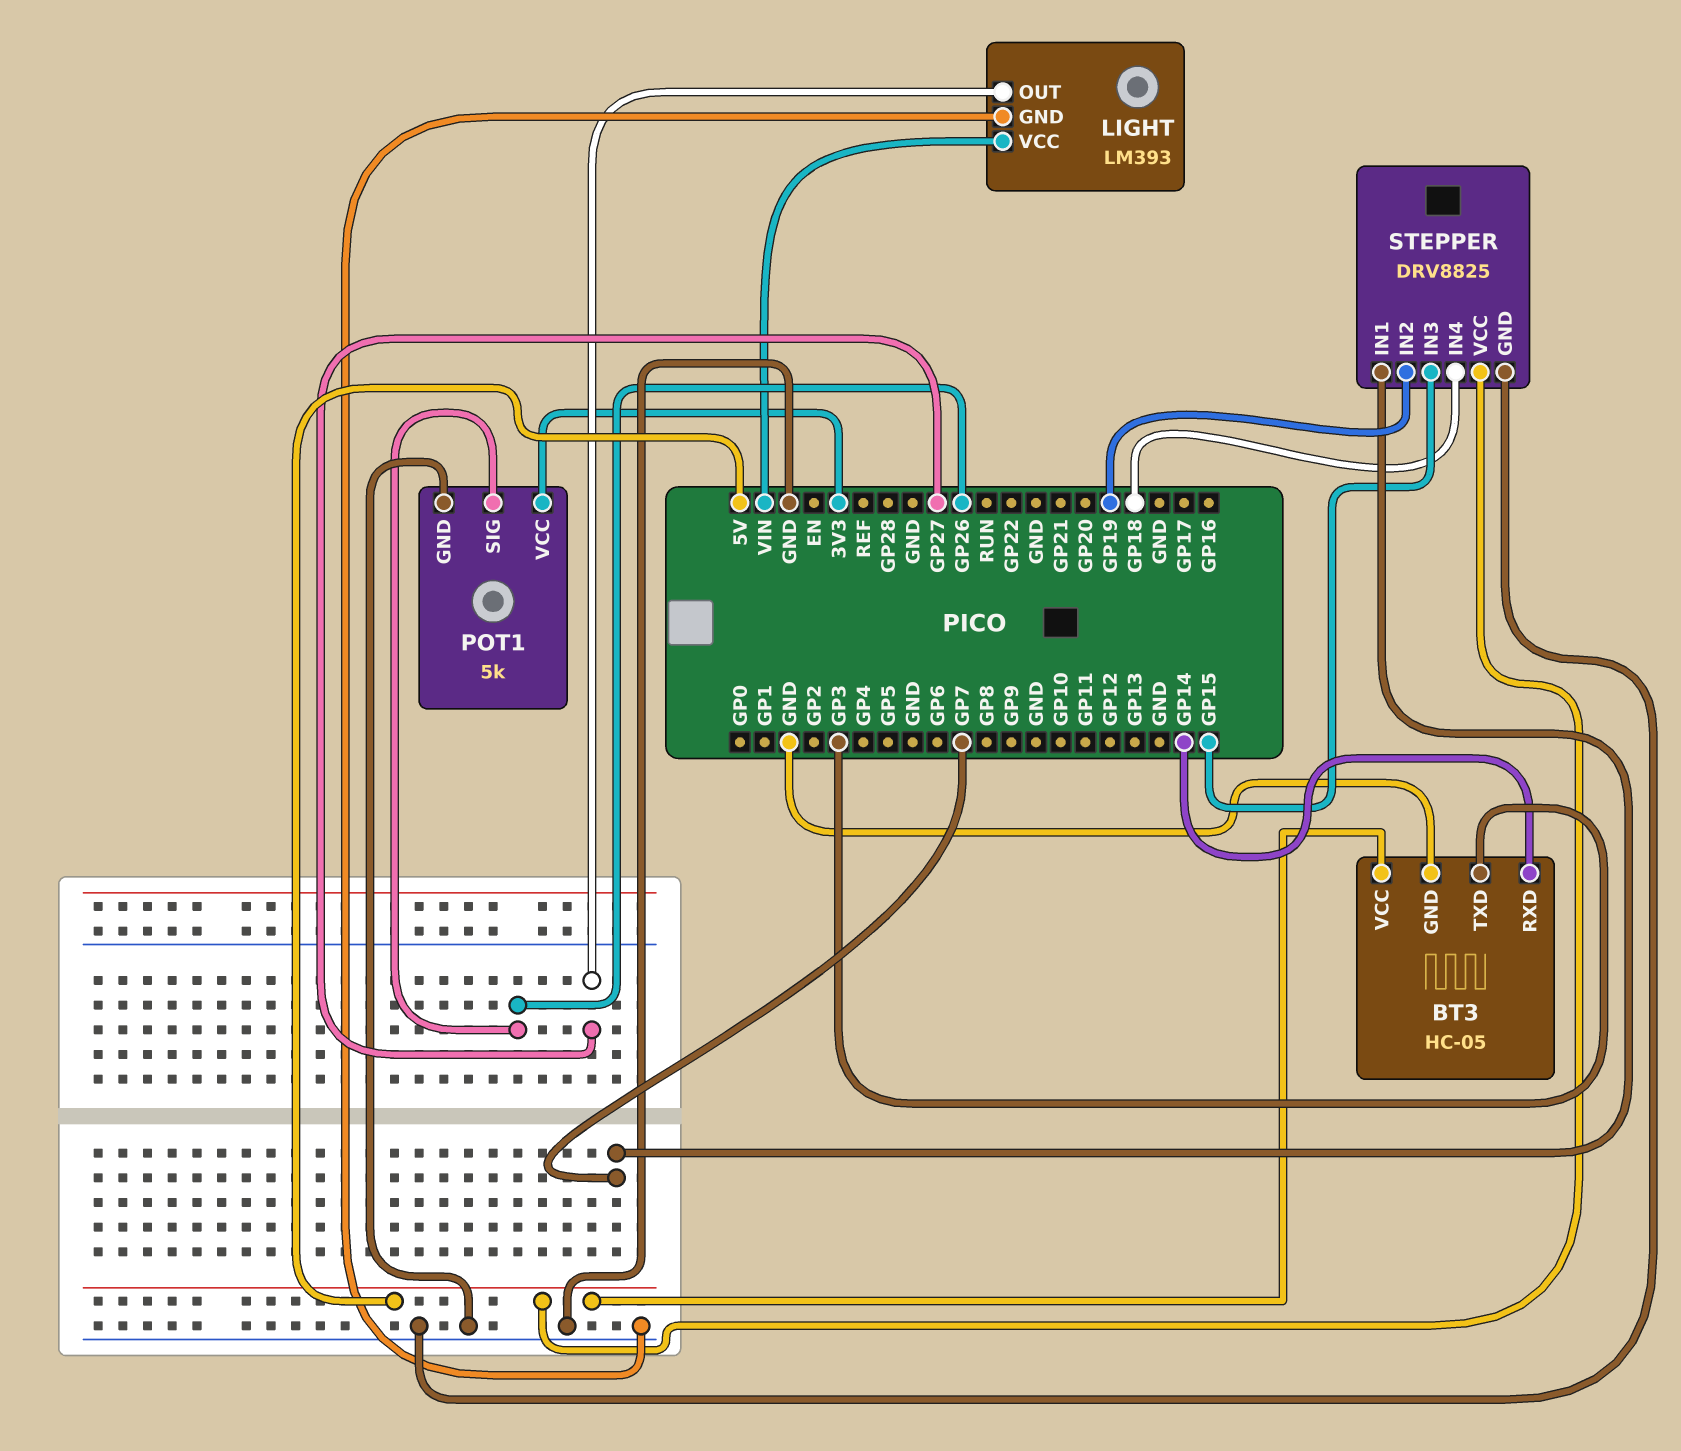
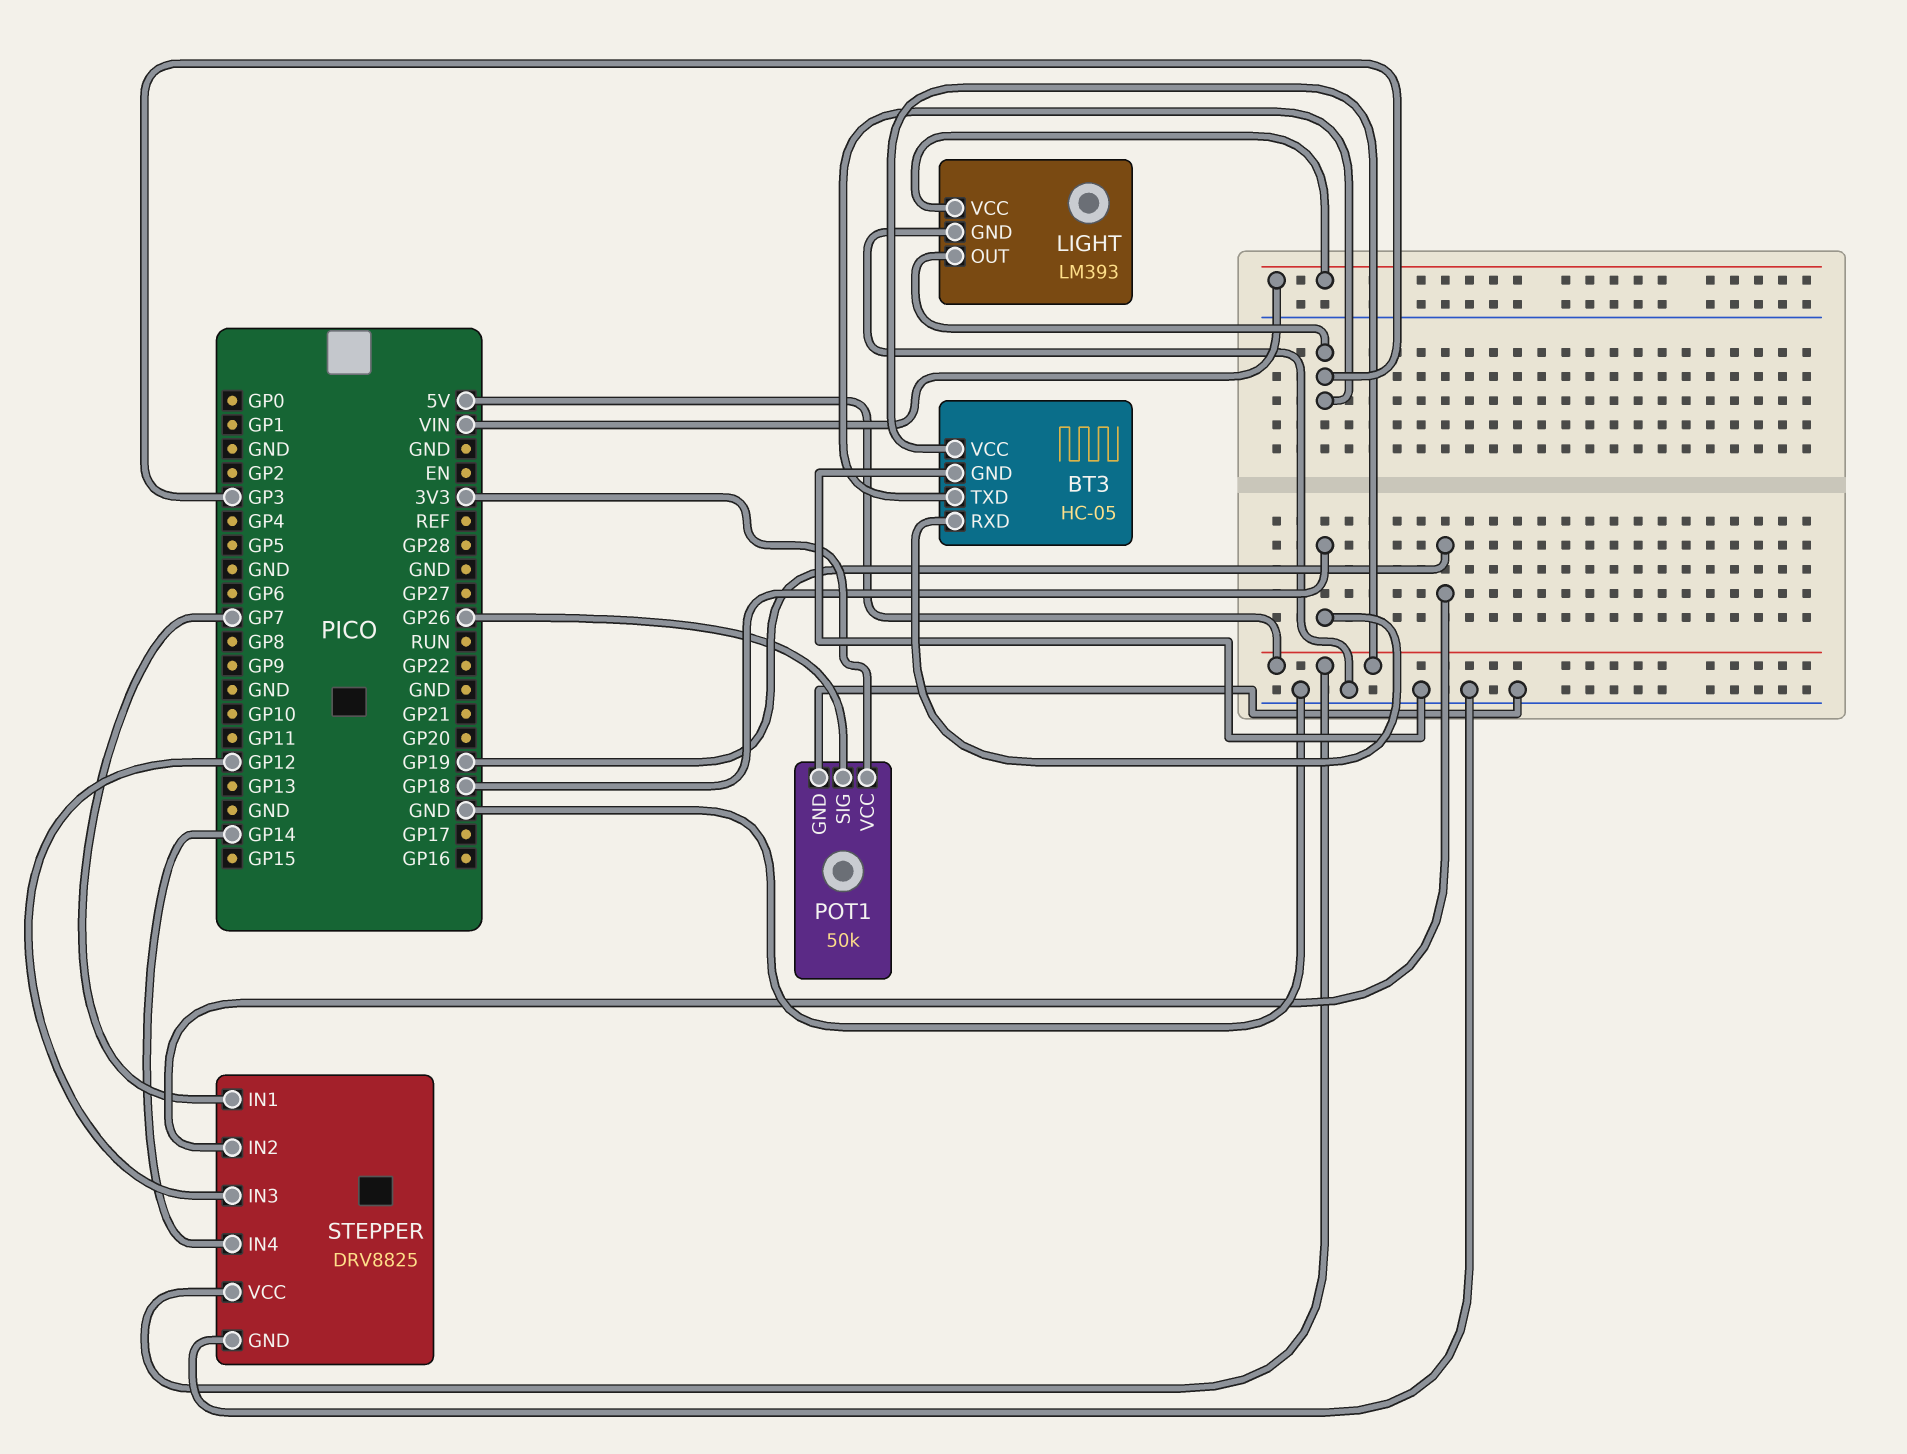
BT3 pin RXD: GP14 -> GP18
LIGHT pin OUT: GP27 -> GP3
POT1: 5k -> 50k
STEPPER pin IN3: GP15 -> GP12
STEPPER pin IN4: GP18 -> GP14

